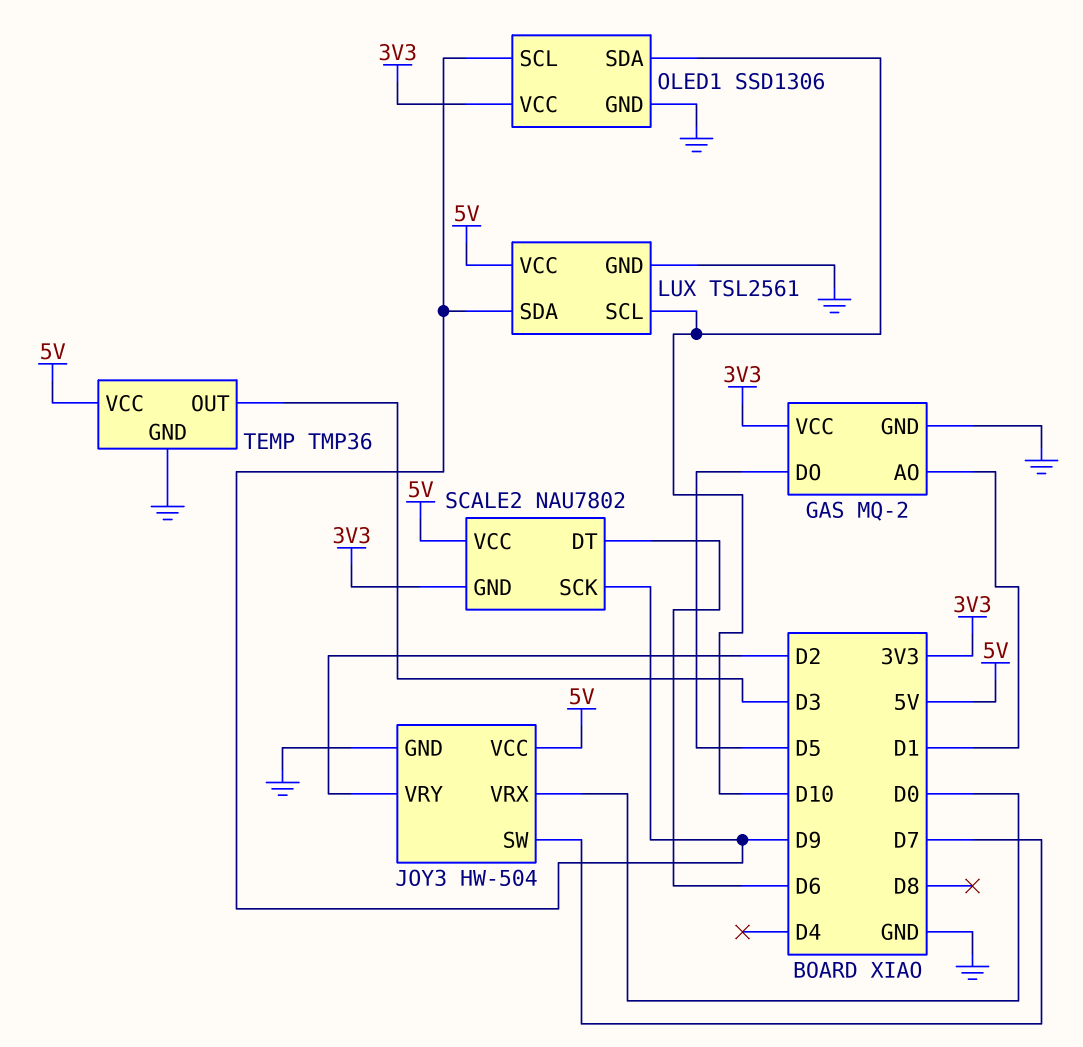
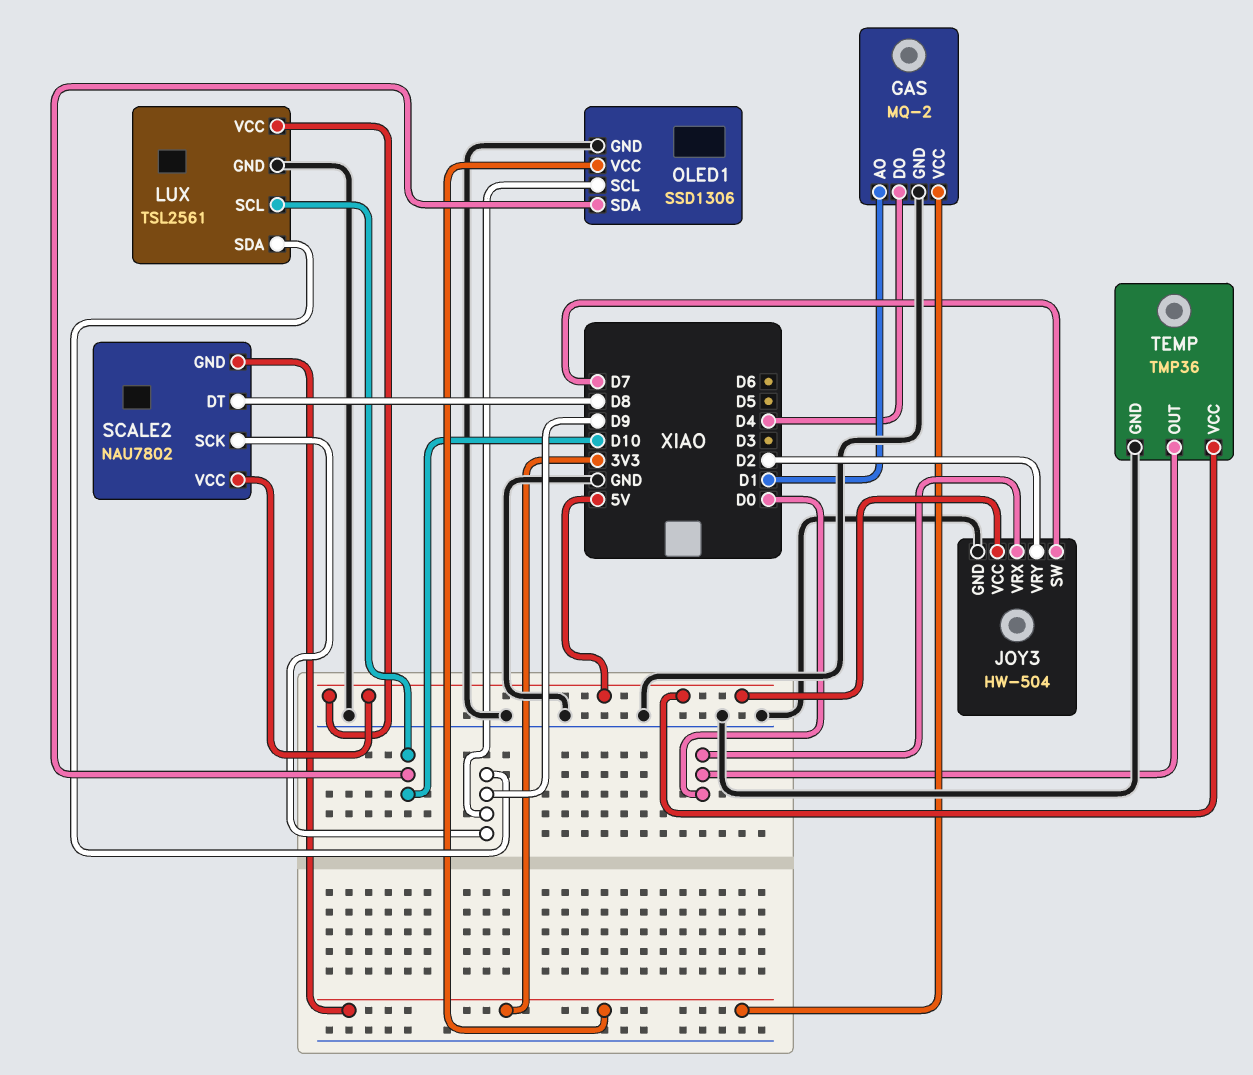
GAS pin DO: D5 -> D4
SCALE2 pin DT: D6 -> D8
TEMP pin OUT: D3 -> D0

